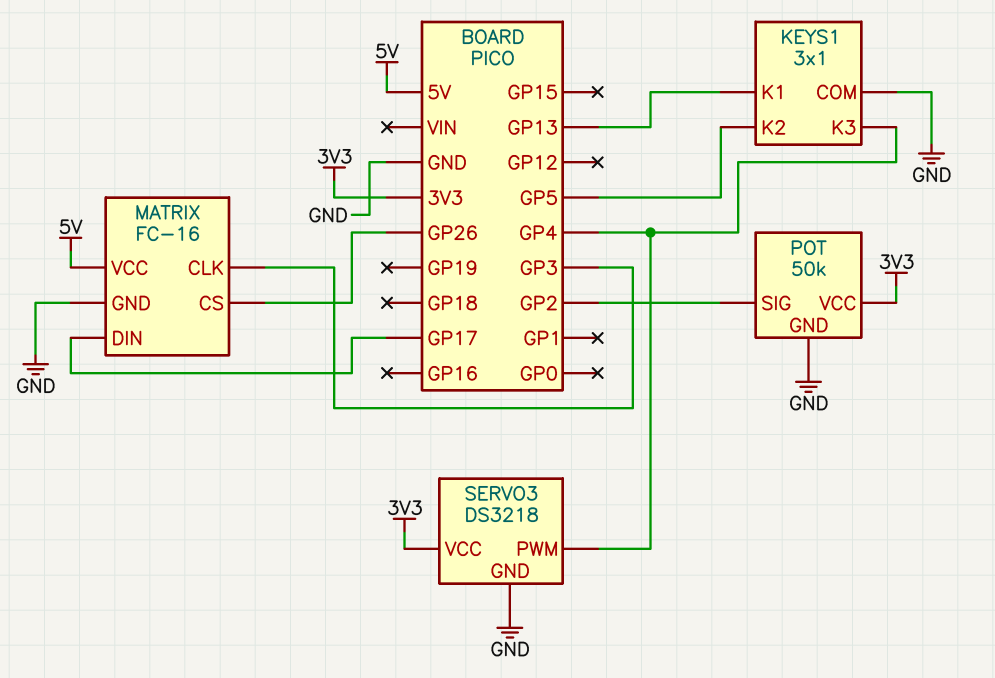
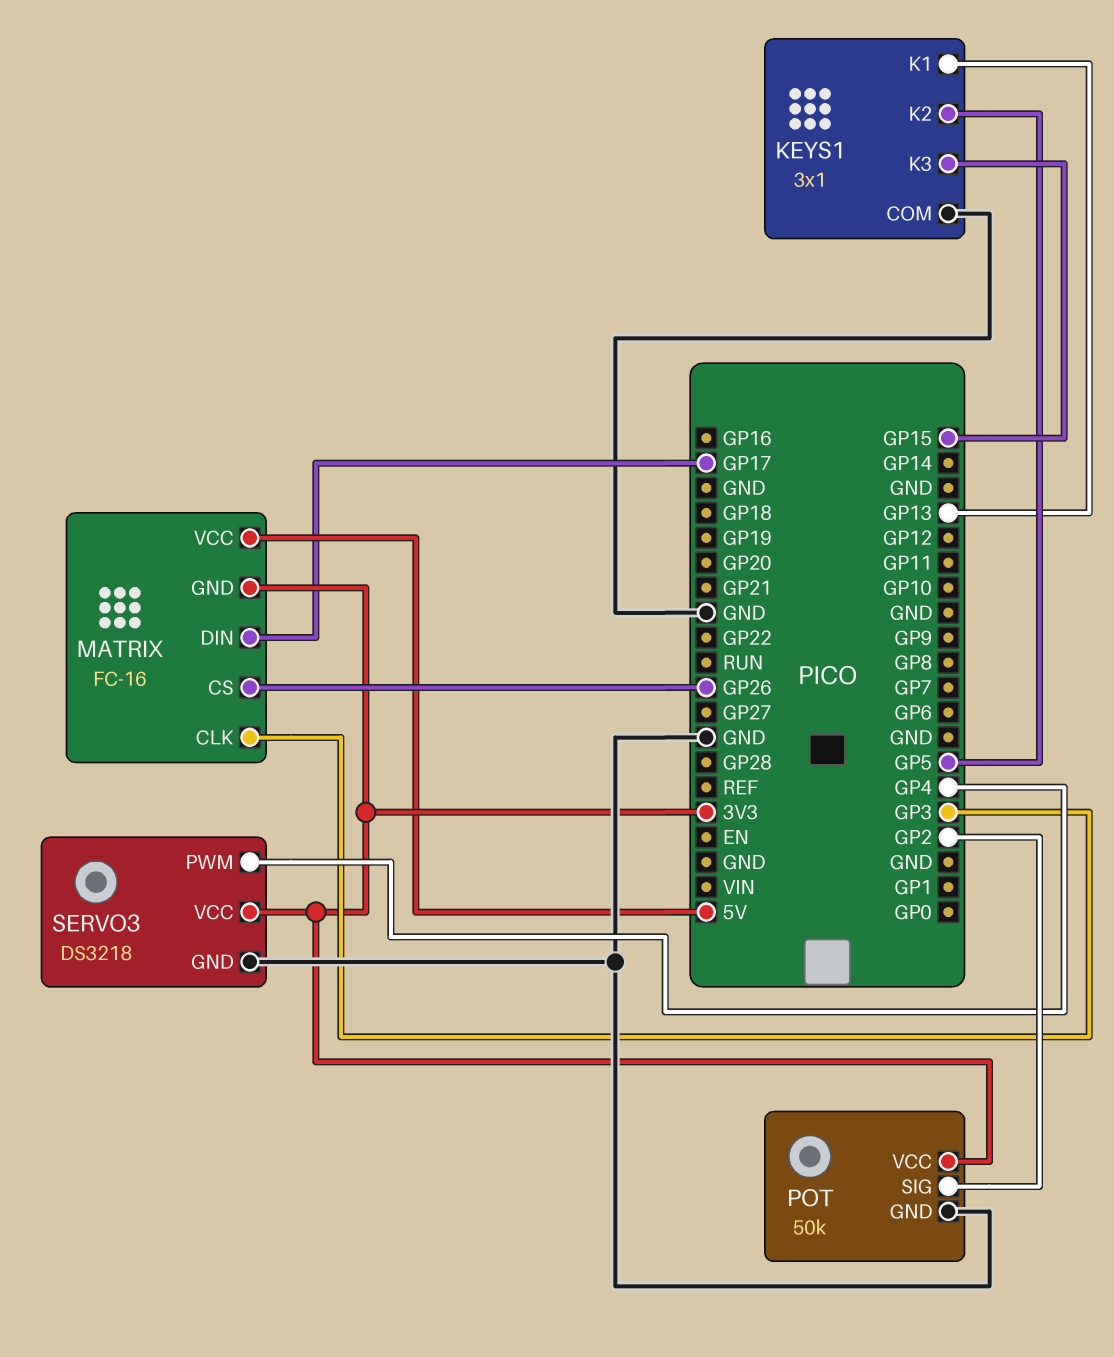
KEYS1 pin K3: GP4 -> GP15
MATRIX pin GND: GND -> 3V3

